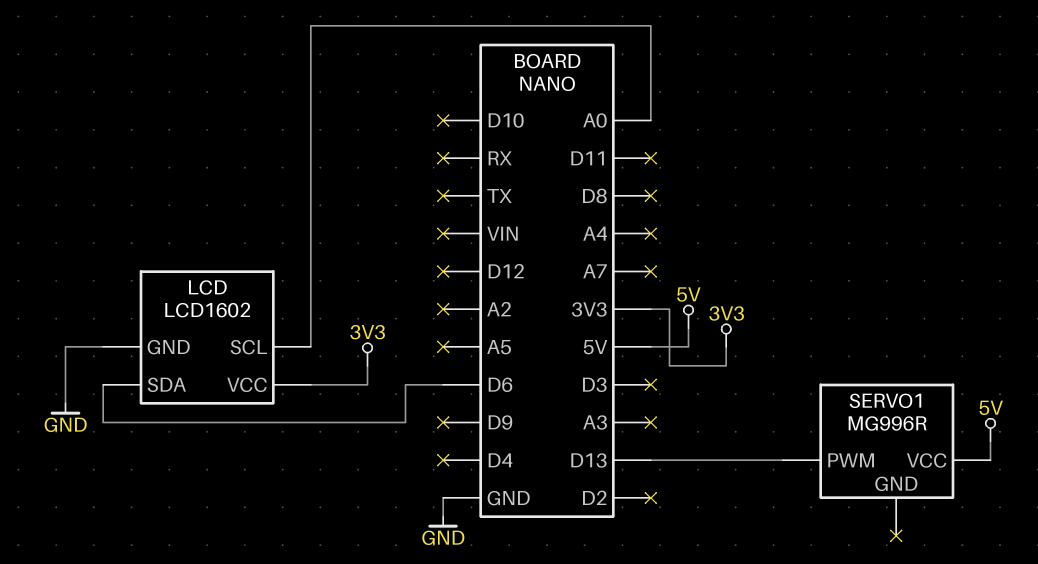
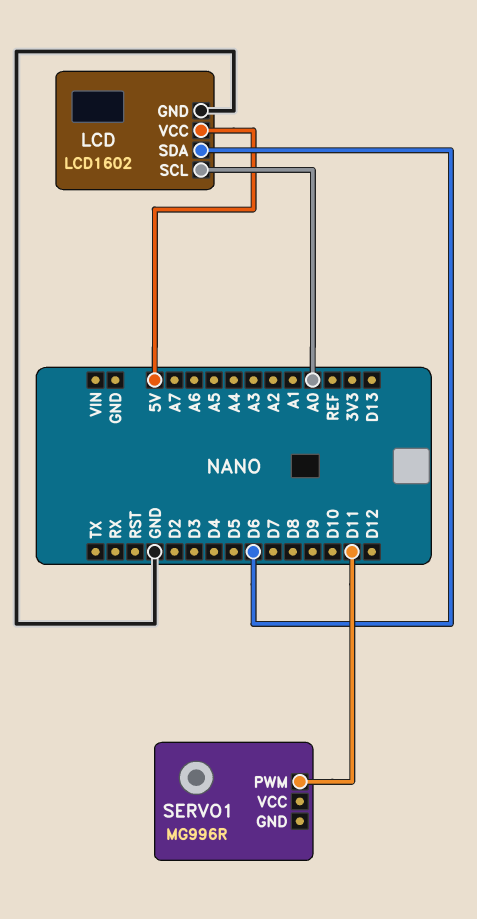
LCD pin VCC: 3V3 -> 5V
SERVO1 pin PWM: D13 -> D11
SERVO1 pin VCC: 5V -> none

